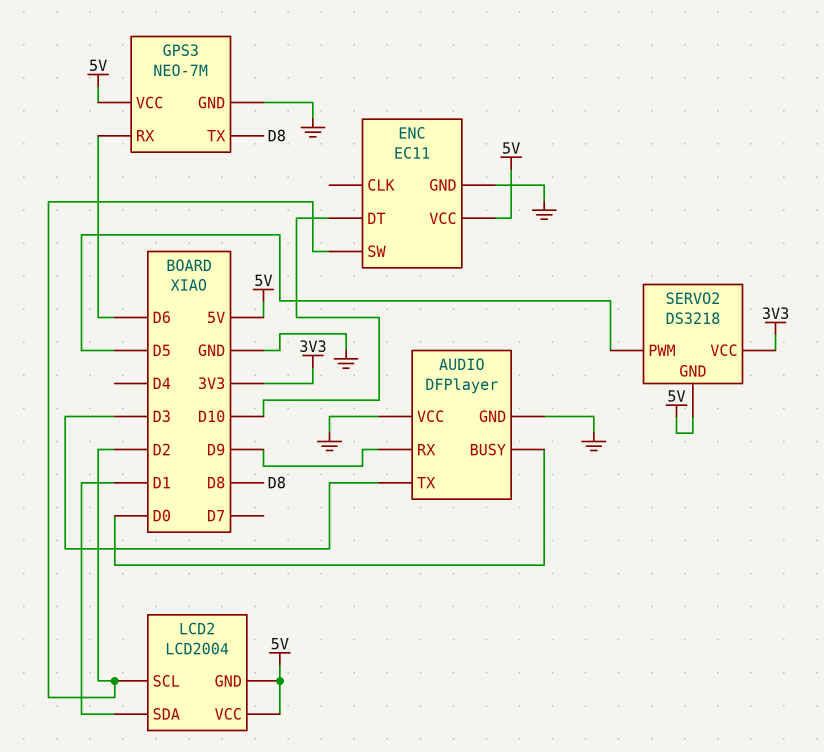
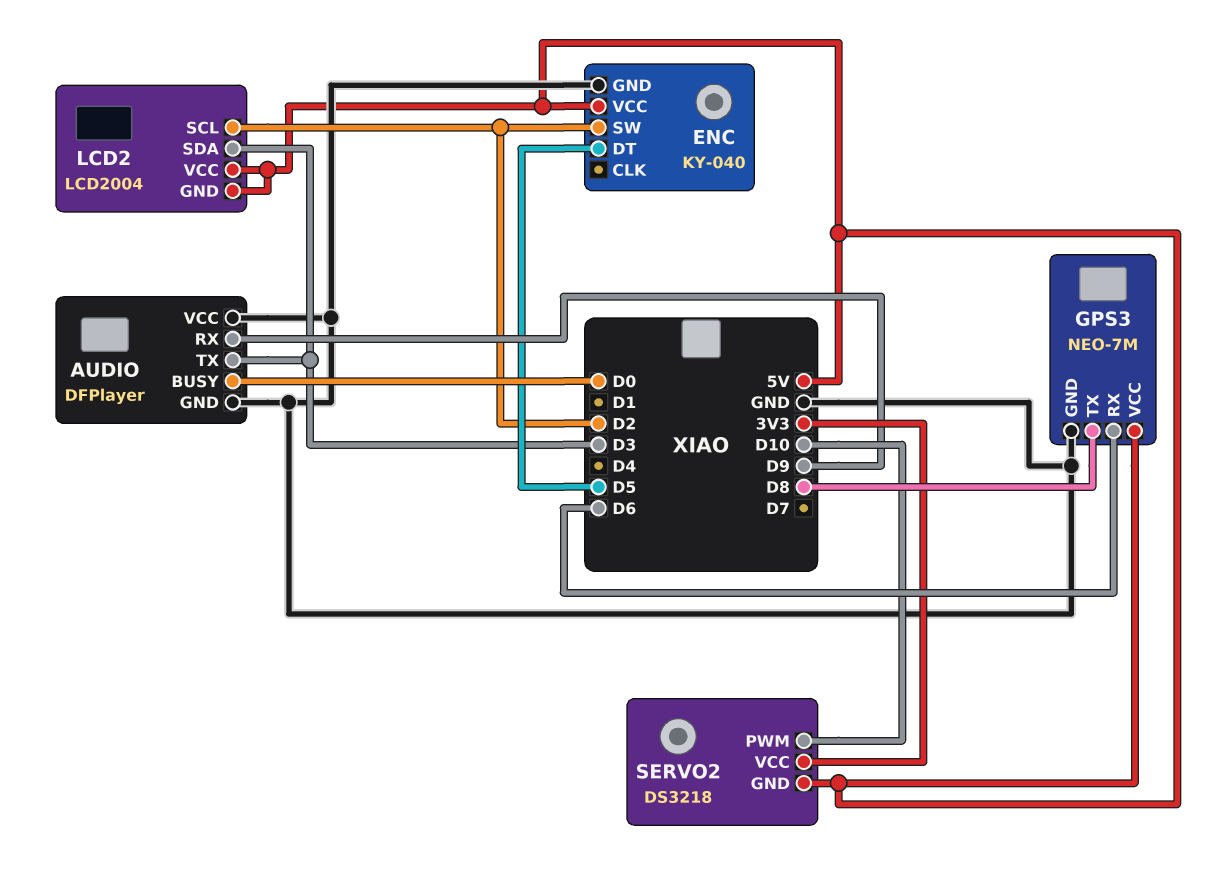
ENC: EC11 -> KY-040
ENC pin DT: D10 -> D5
LCD2 pin SDA: D1 -> D3
SERVO2 pin PWM: D5 -> D10

